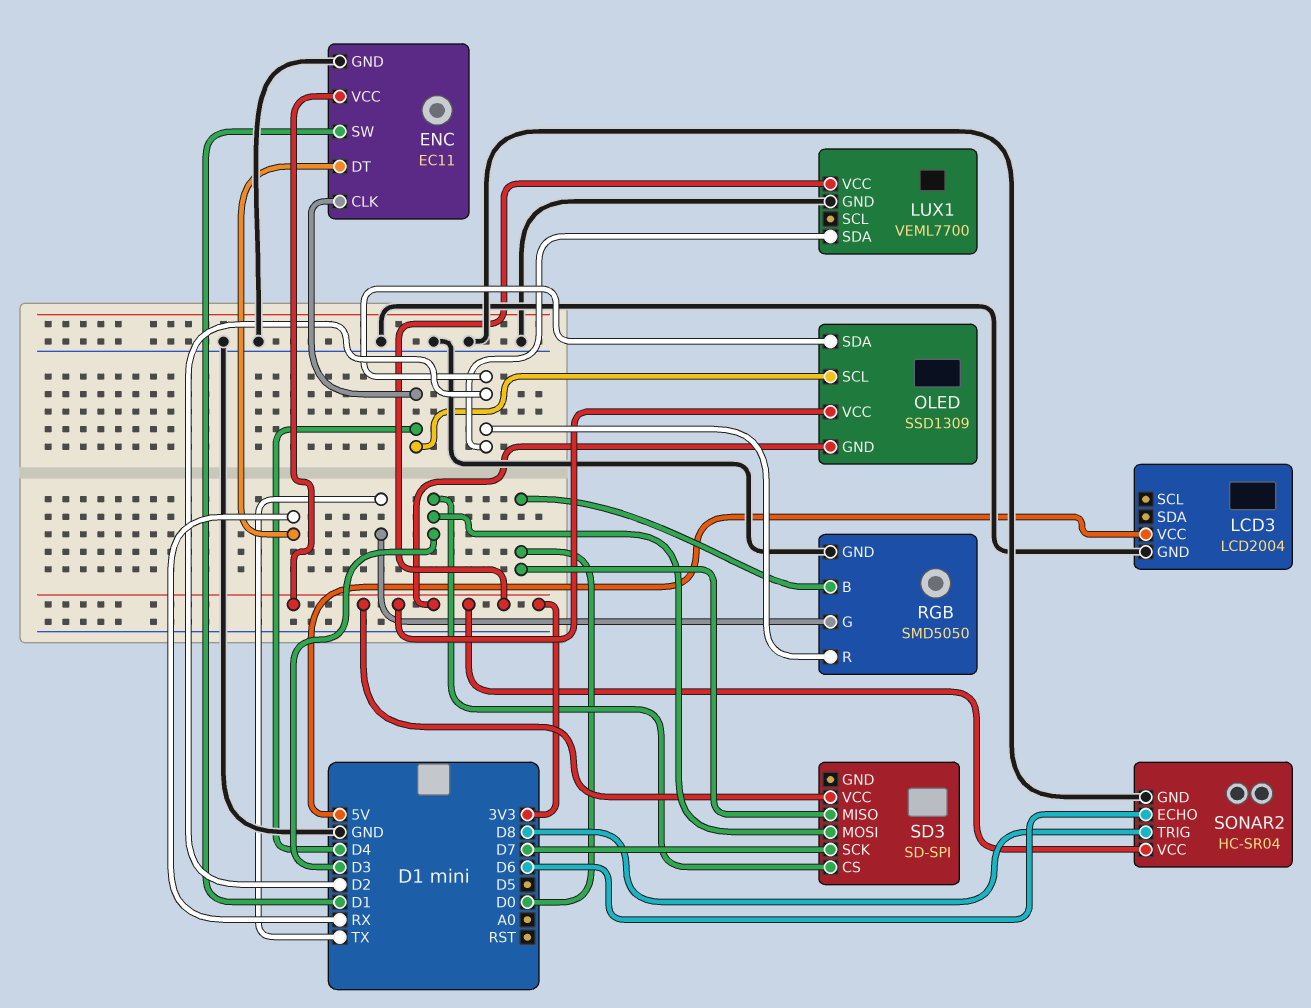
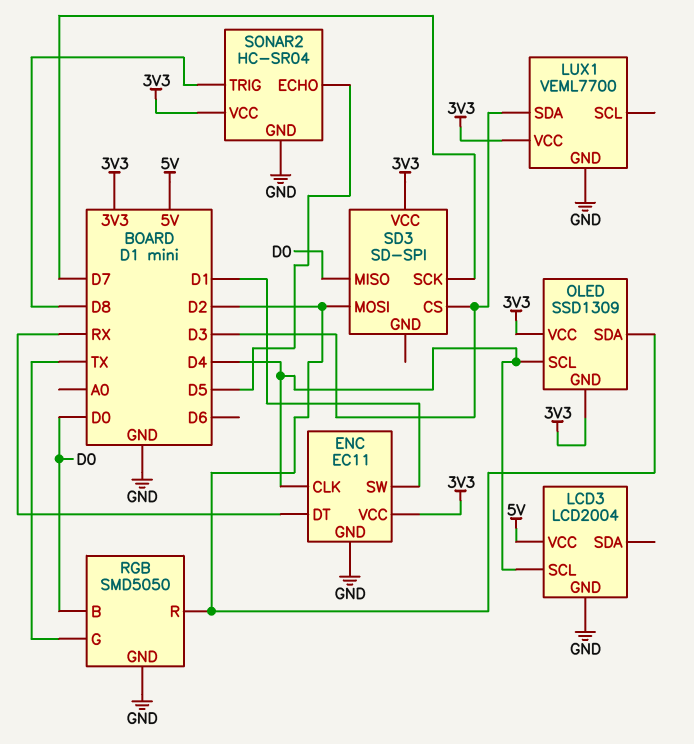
LCD3 pin SCL: none -> D4
LUX1 pin SDA: D2 -> D3
SD3 pin MOSI: D3 -> D2
SONAR2 pin ECHO: D6 -> D5

